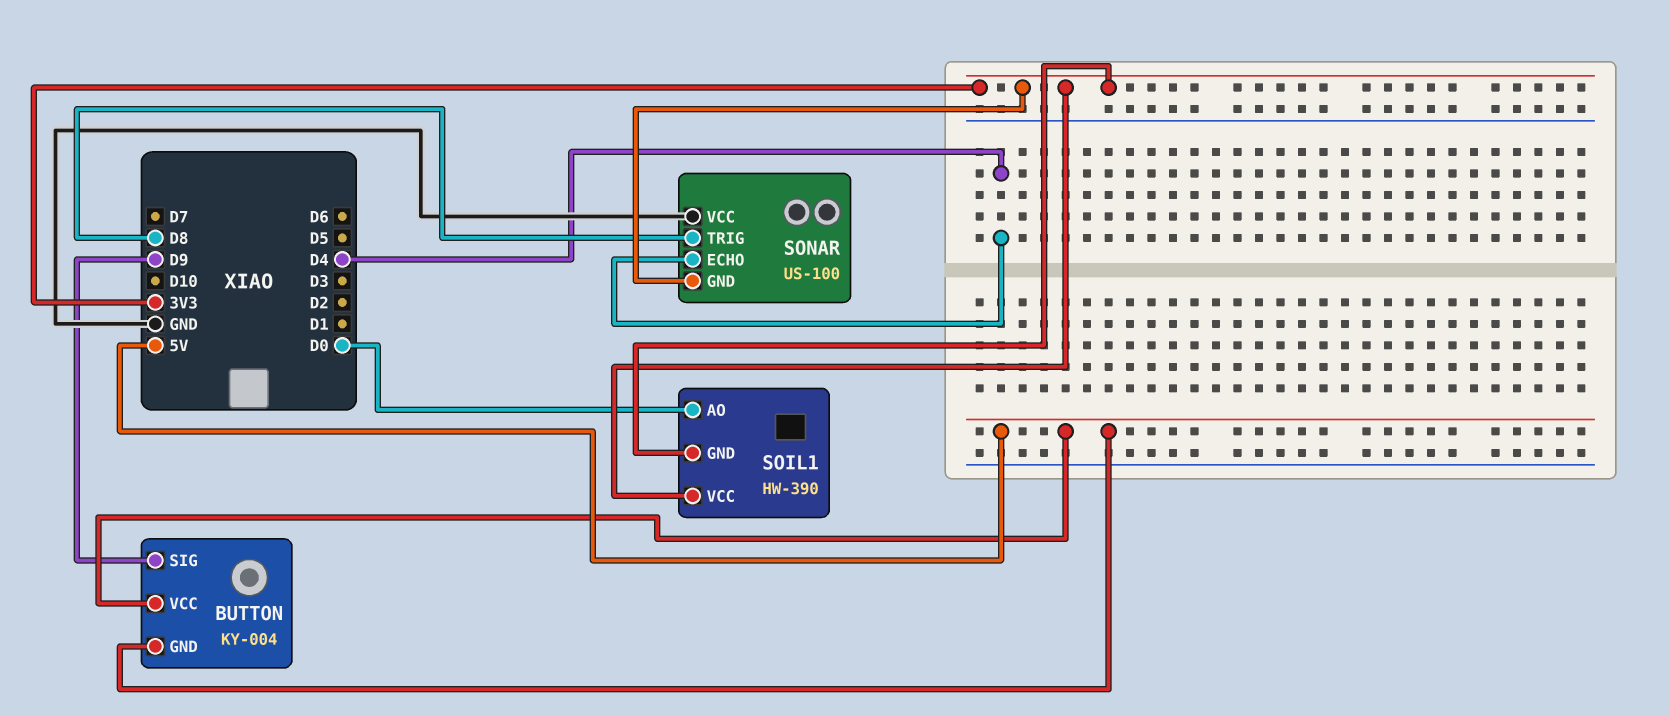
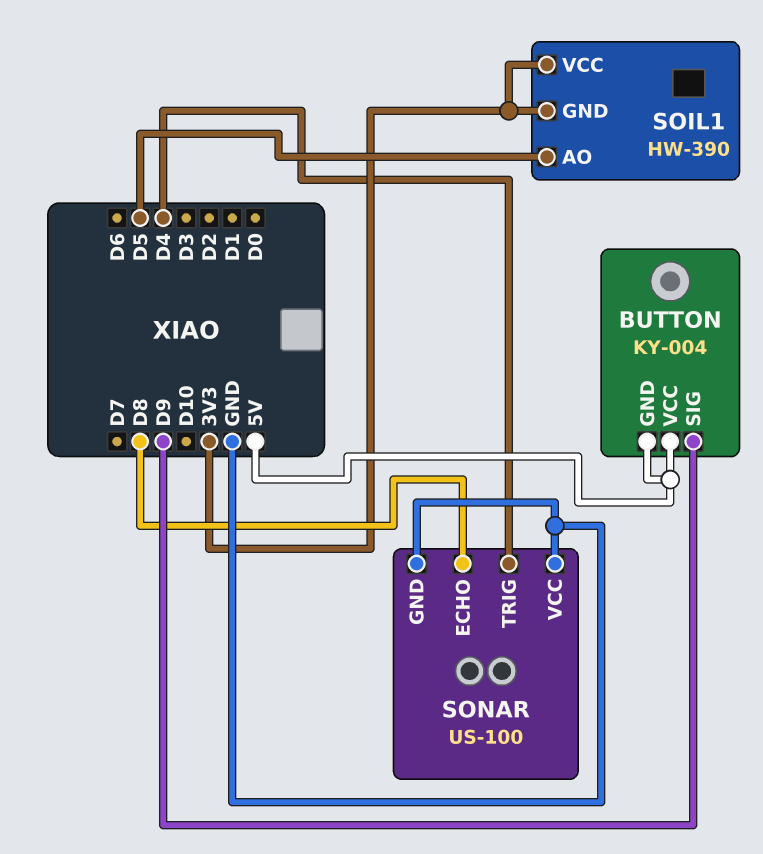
SOIL1 pin AO: D0 -> D5
SONAR pin ECHO: D4 -> D8
SONAR pin GND: 3V3 -> GND
SONAR pin TRIG: D8 -> D4

